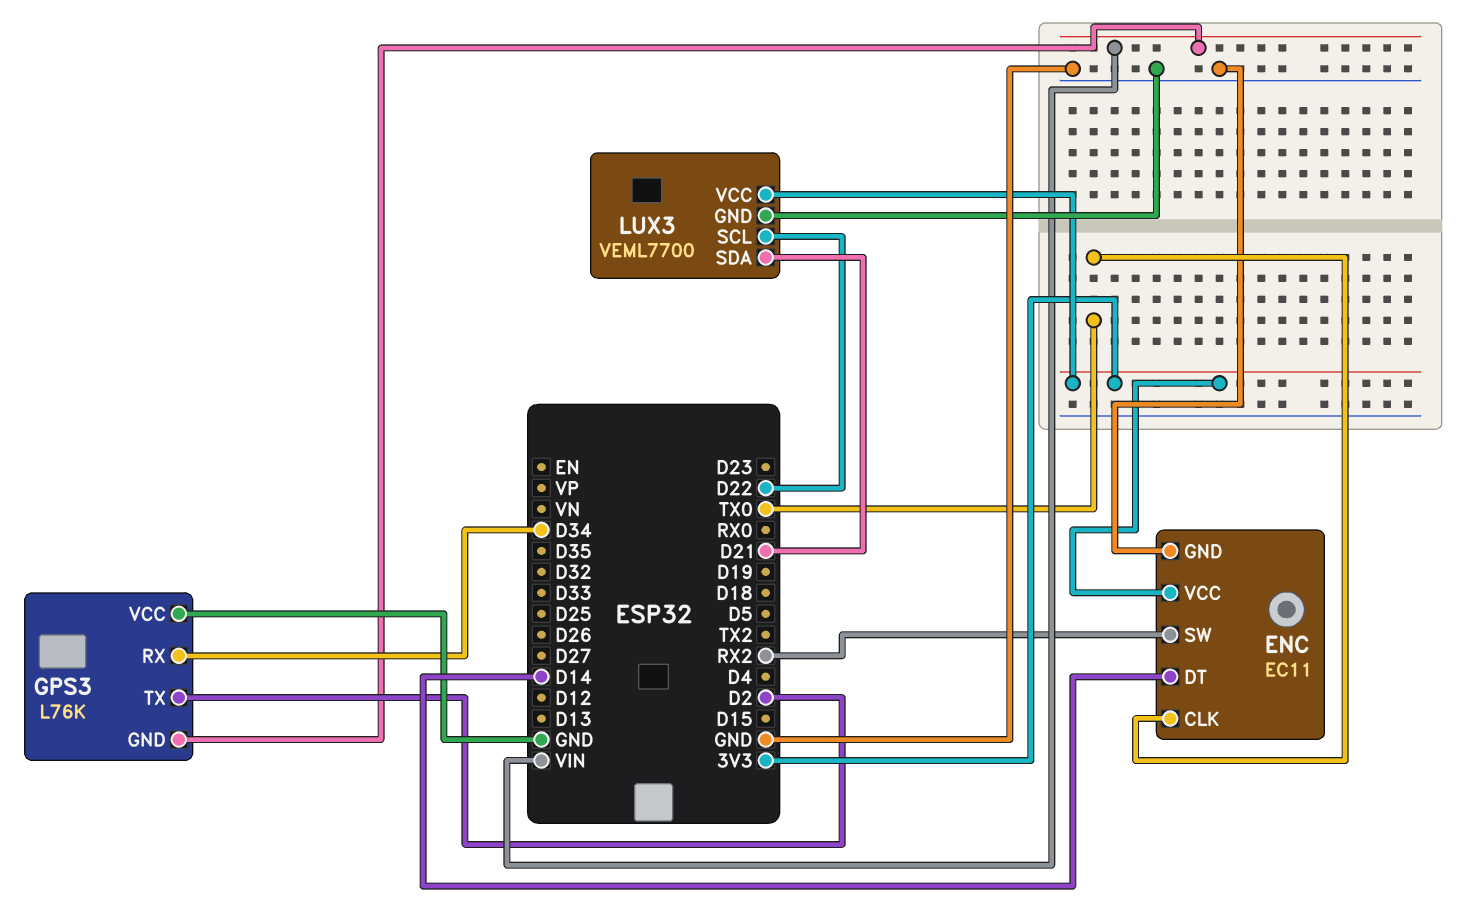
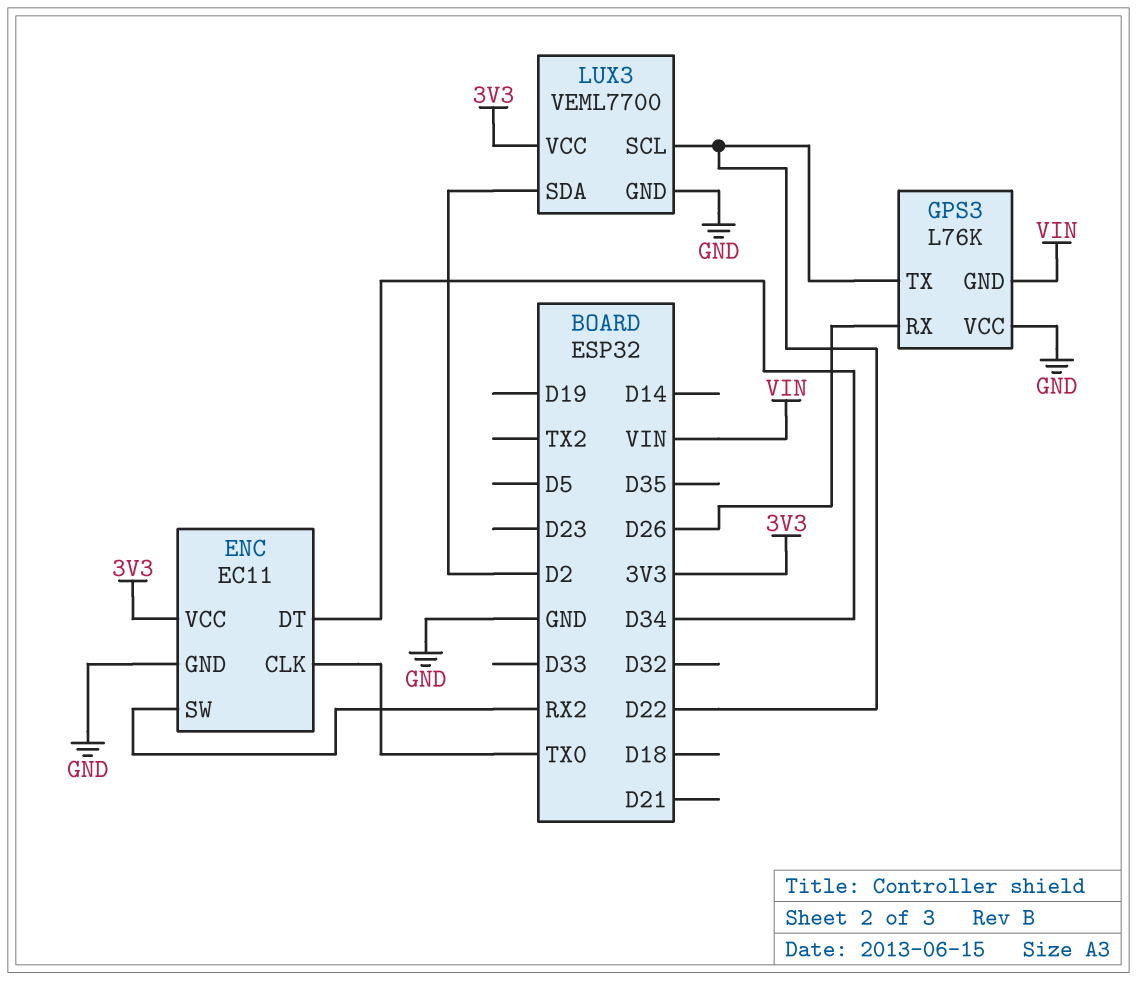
ENC pin DT: D14 -> D34
GPS3 pin RX: D34 -> D26
GPS3 pin TX: D2 -> D22
LUX3 pin SDA: D21 -> D2

